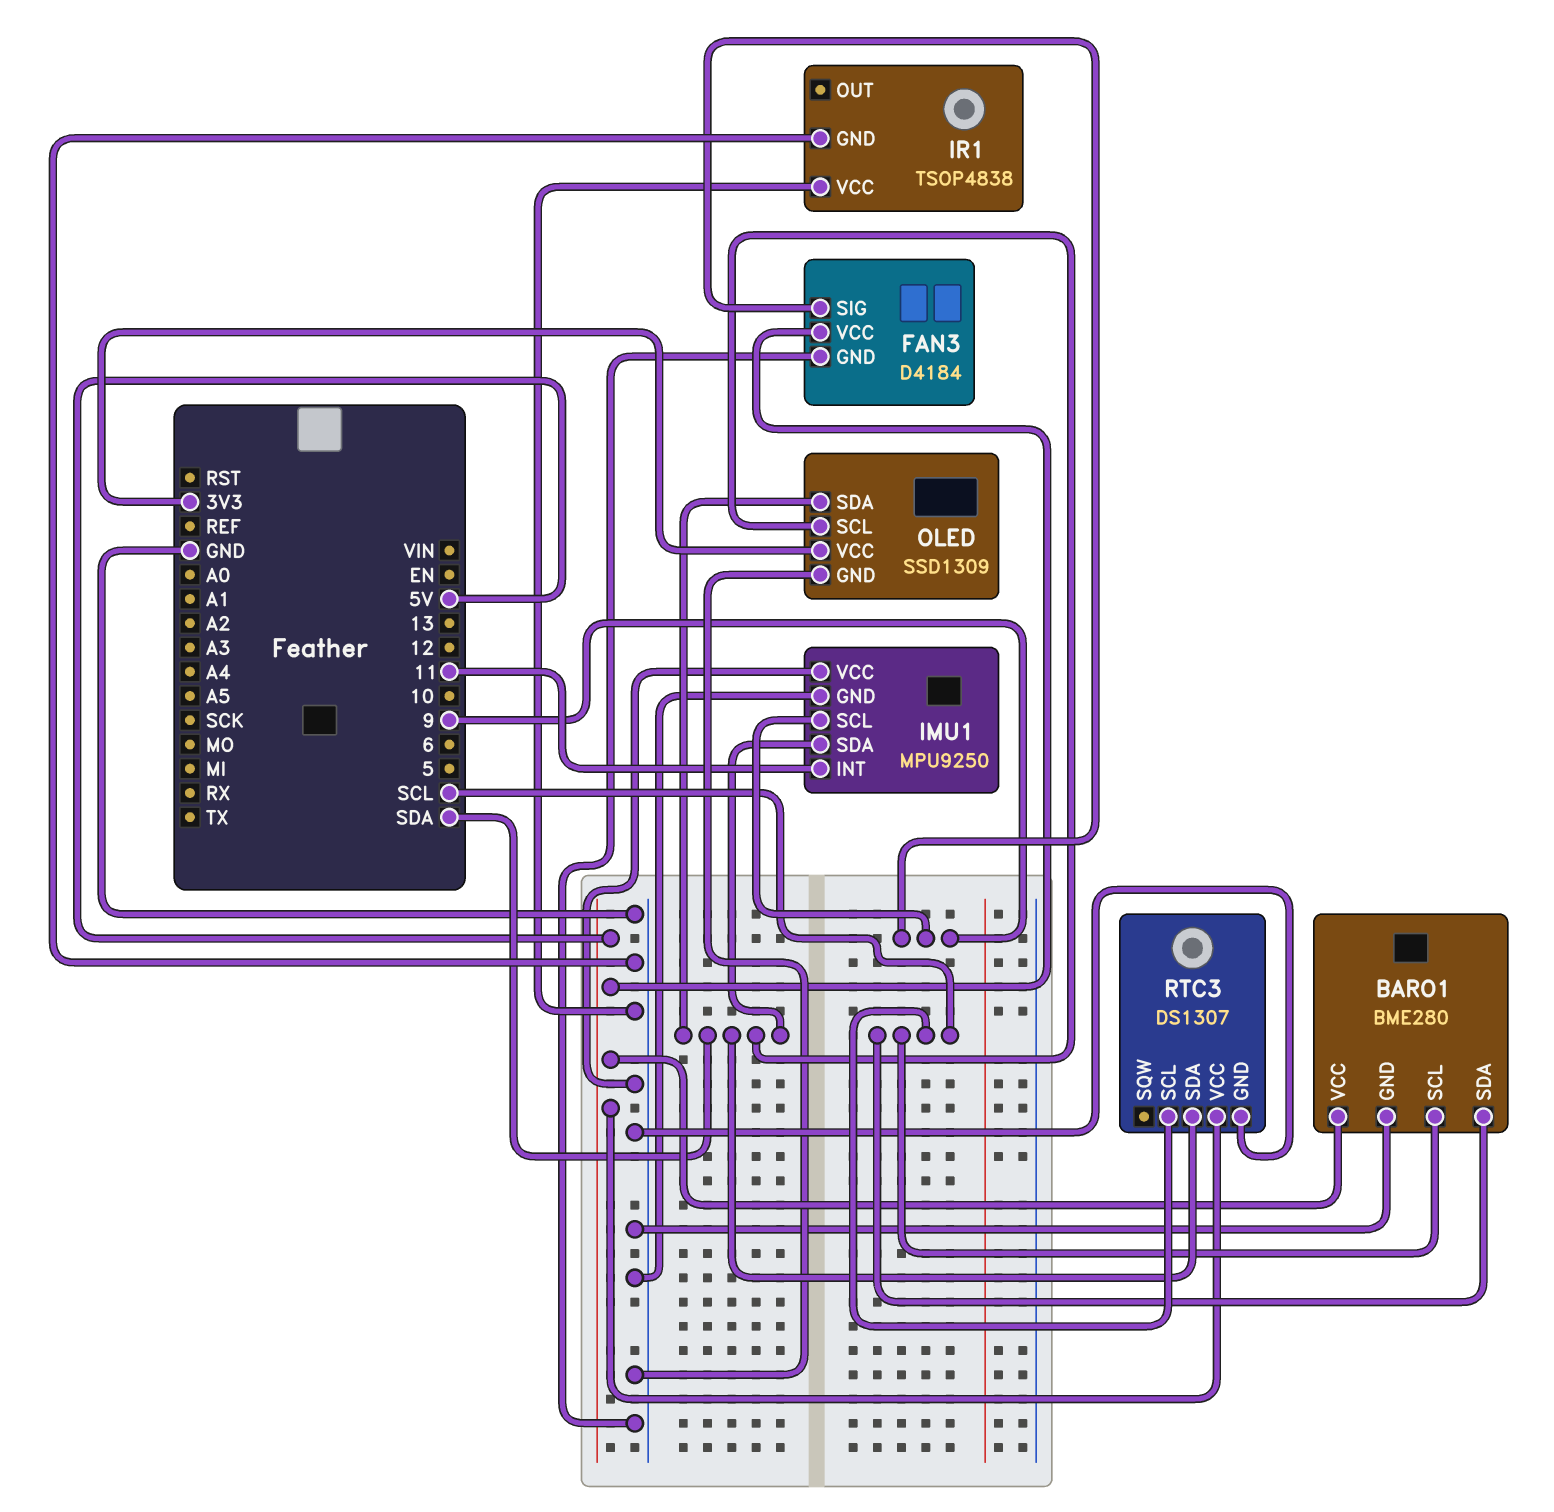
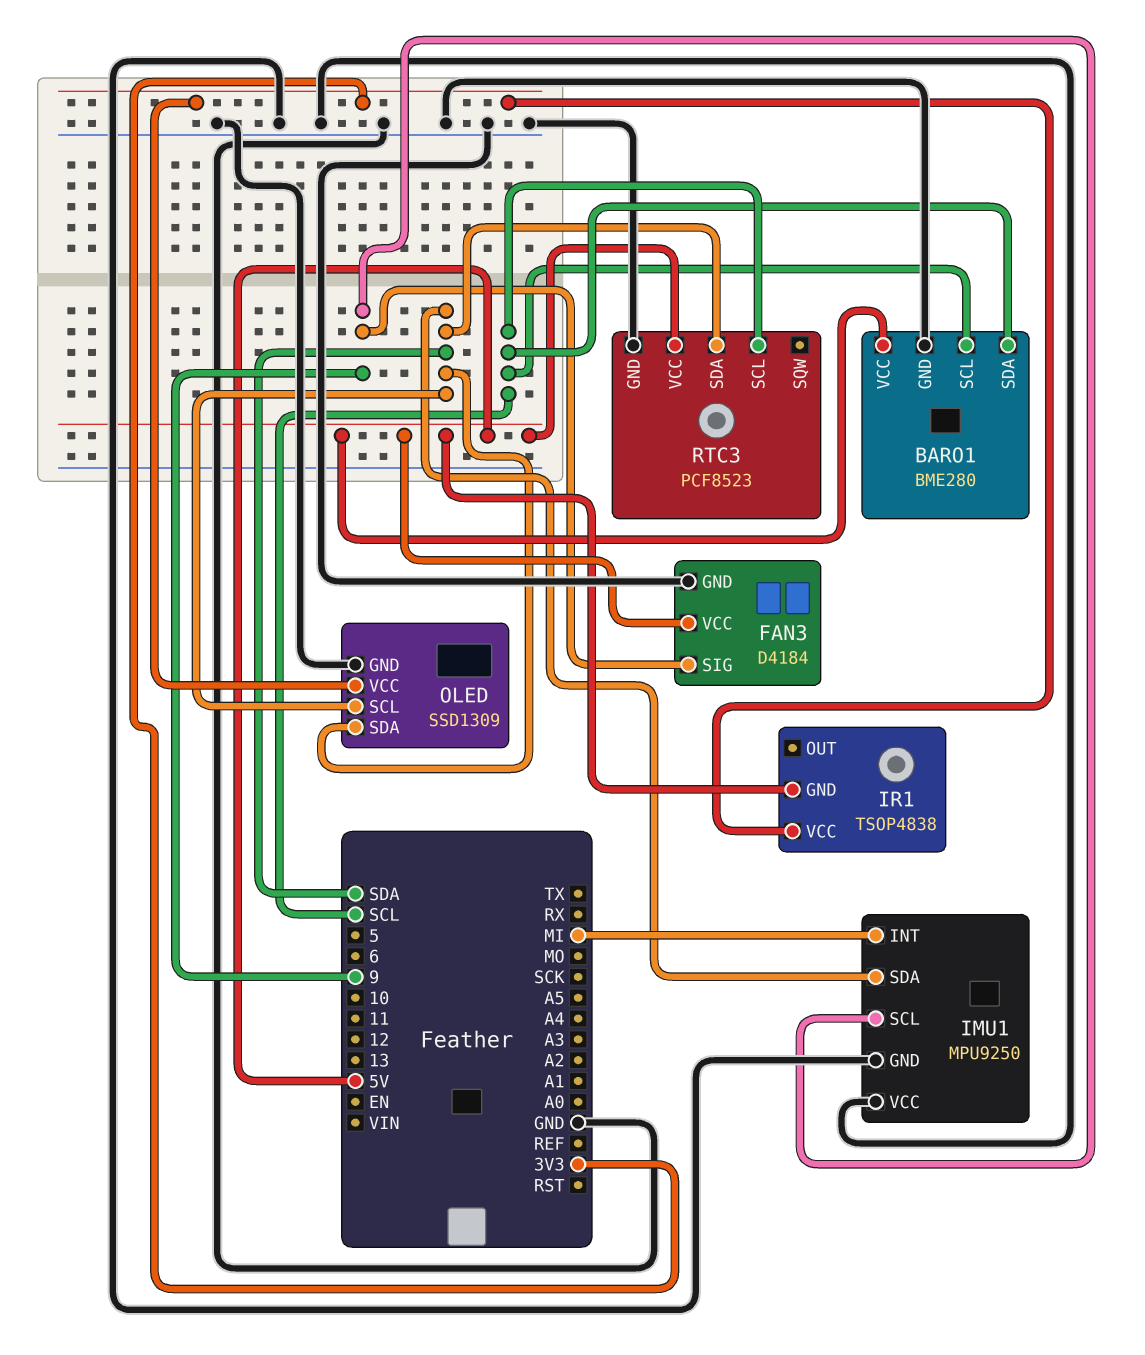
IMU1 pin INT: 11 -> MI
IR1 pin GND: GND -> 5V
IR1 pin VCC: GND -> 3V3
RTC3: DS1307 -> PCF8523

